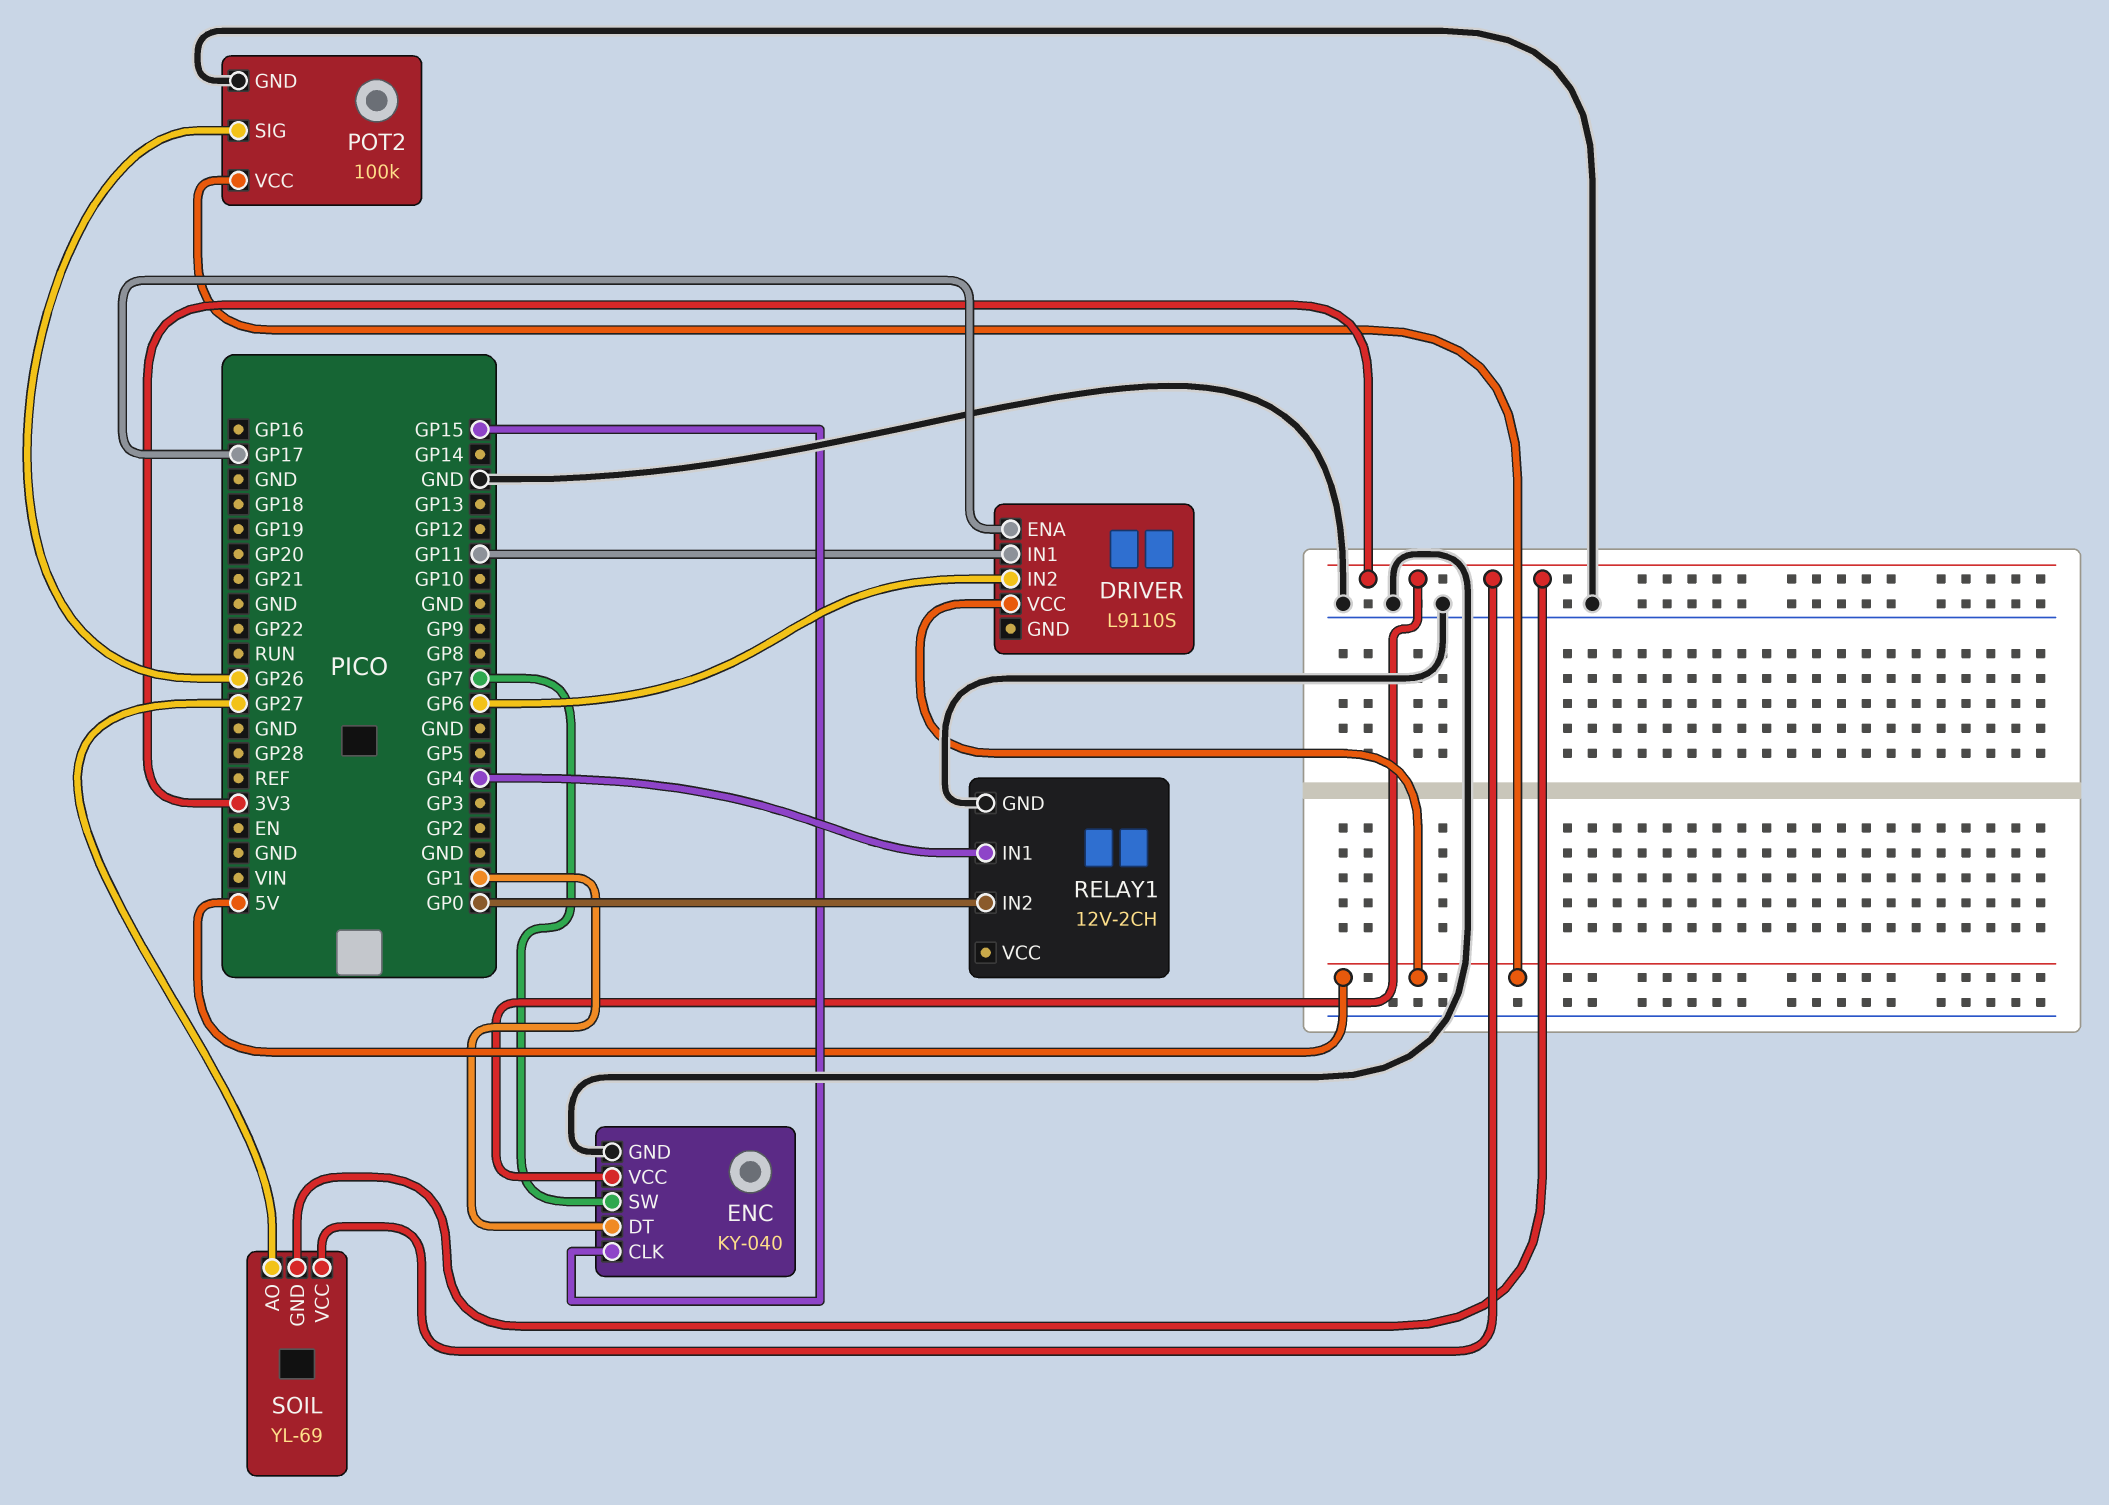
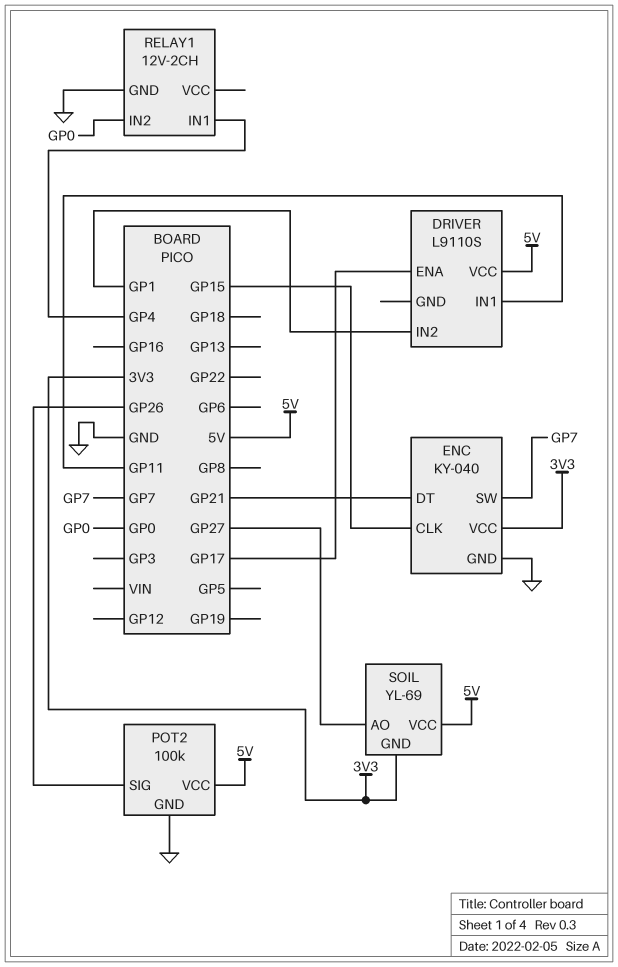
DRIVER pin IN2: GP6 -> GP1
ENC pin DT: GP1 -> GP21
SOIL pin VCC: 3V3 -> 5V

